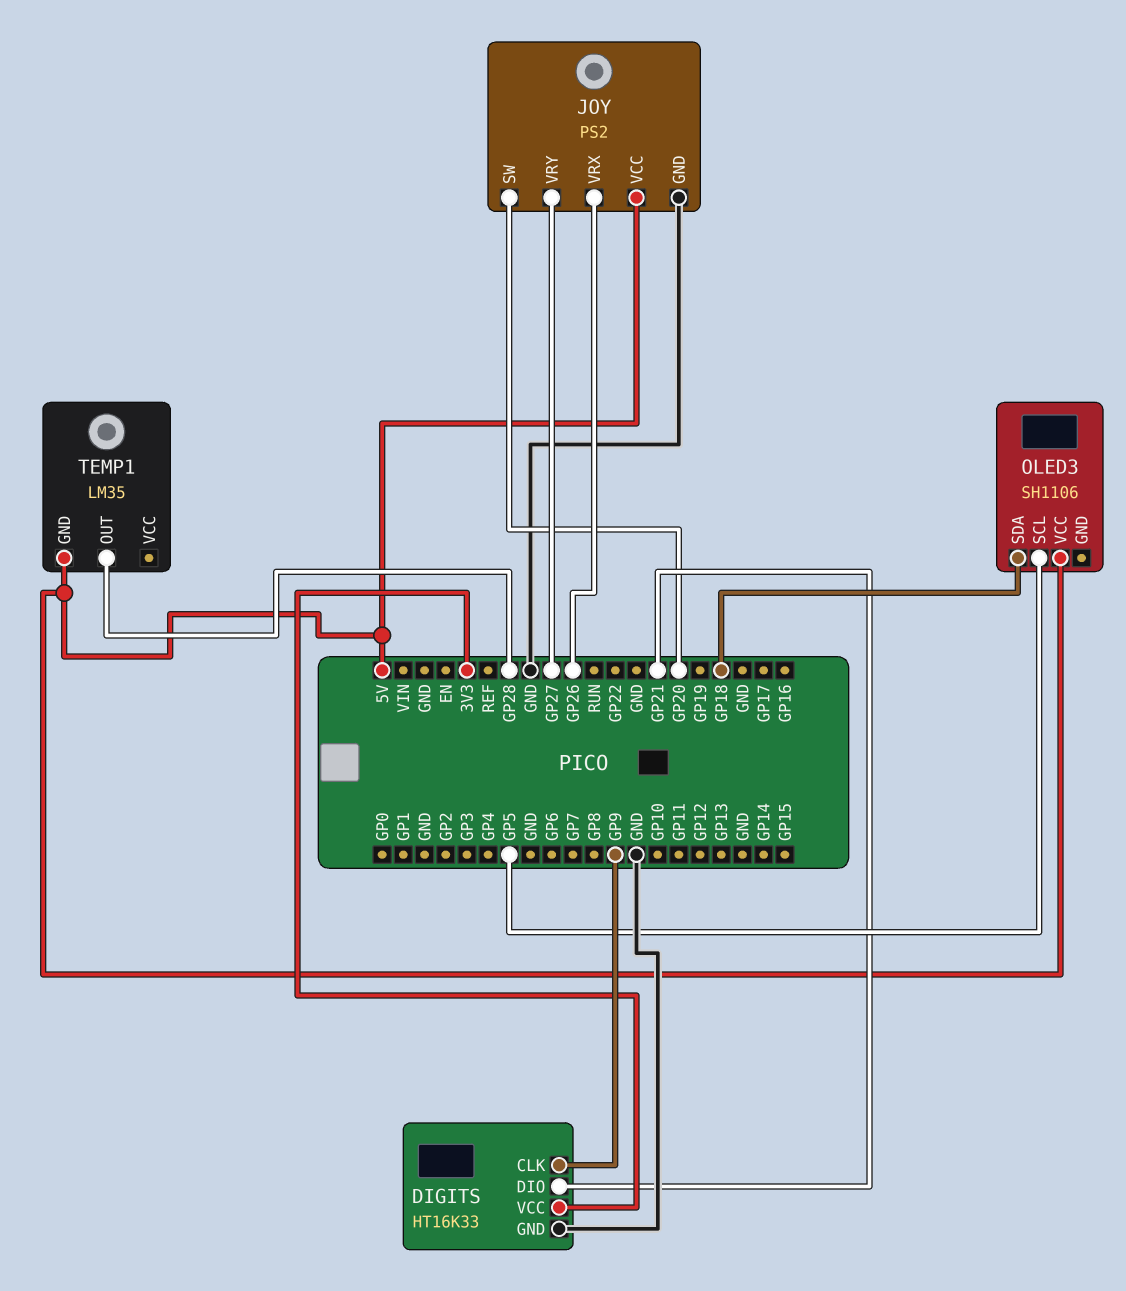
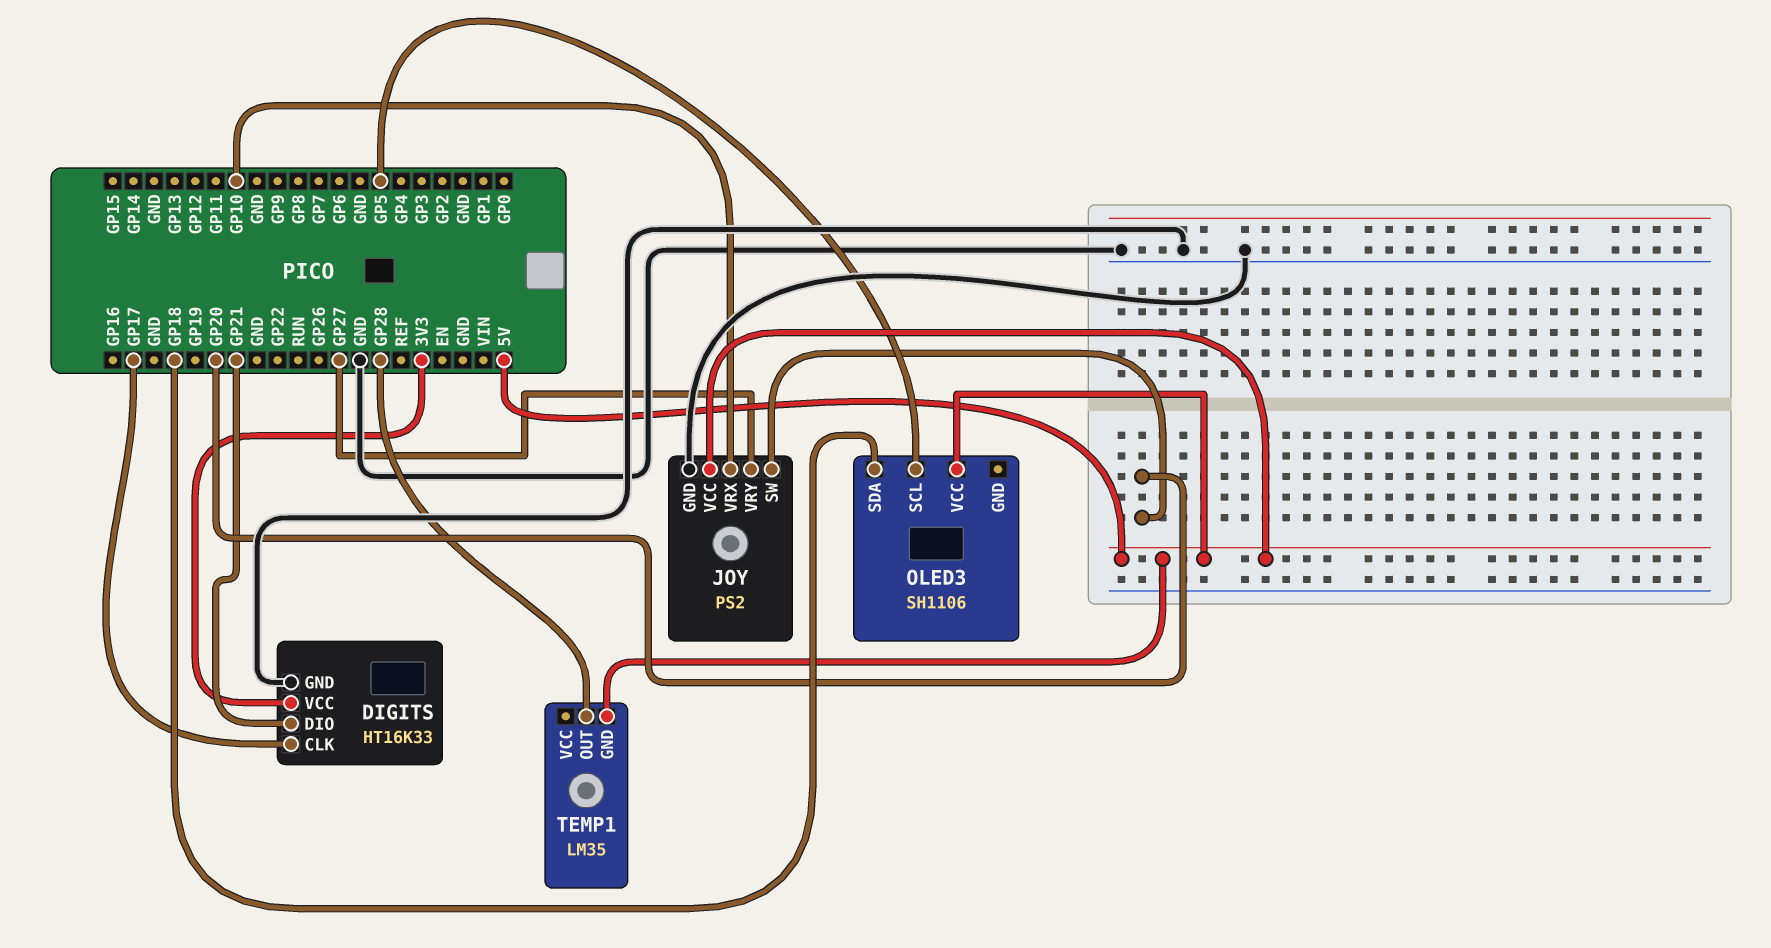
DIGITS pin CLK: GP9 -> GP17
JOY pin VRX: GP26 -> GP10

